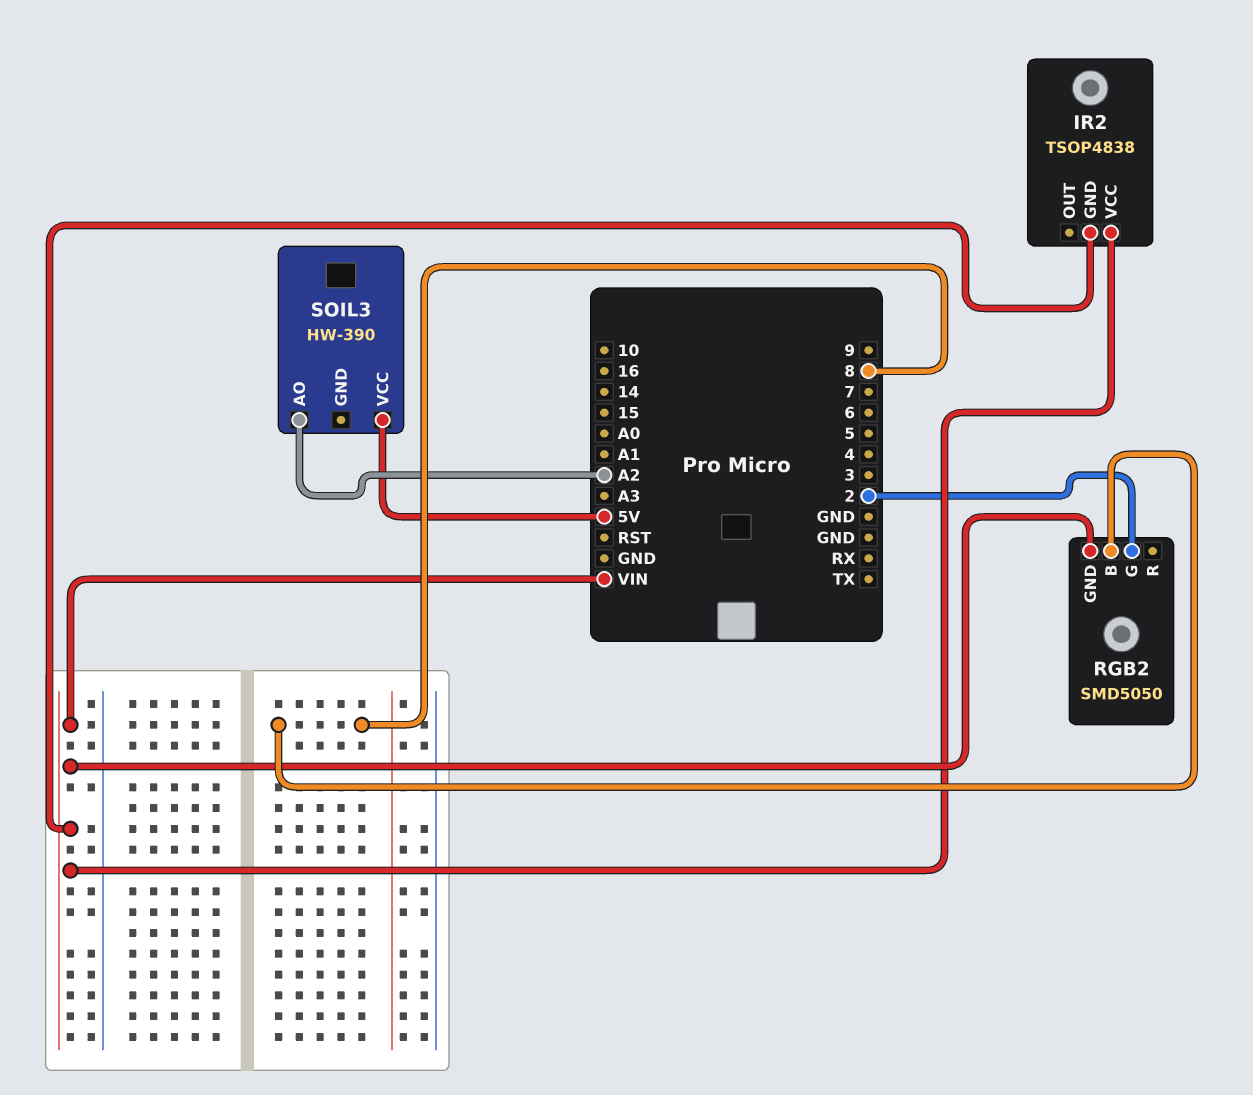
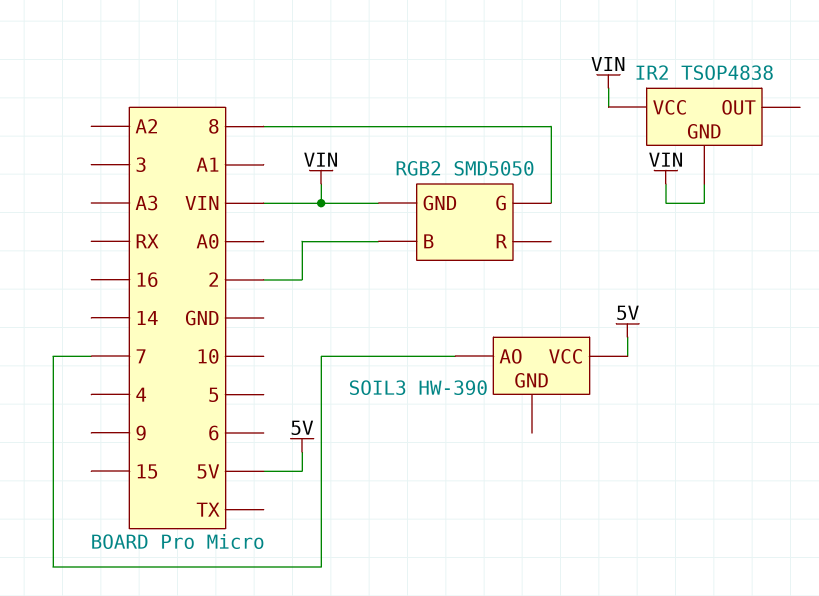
RGB2 pin B: 8 -> 2
RGB2 pin G: 2 -> 8
SOIL3 pin AO: A2 -> 7

